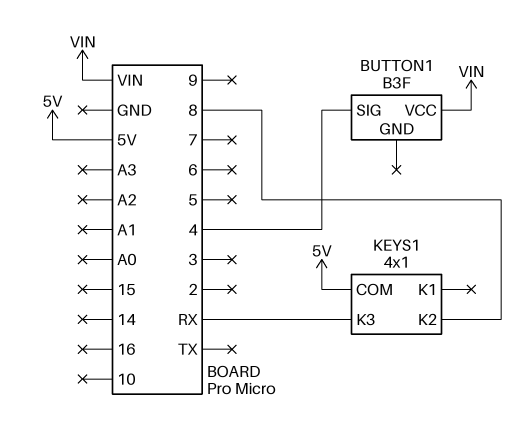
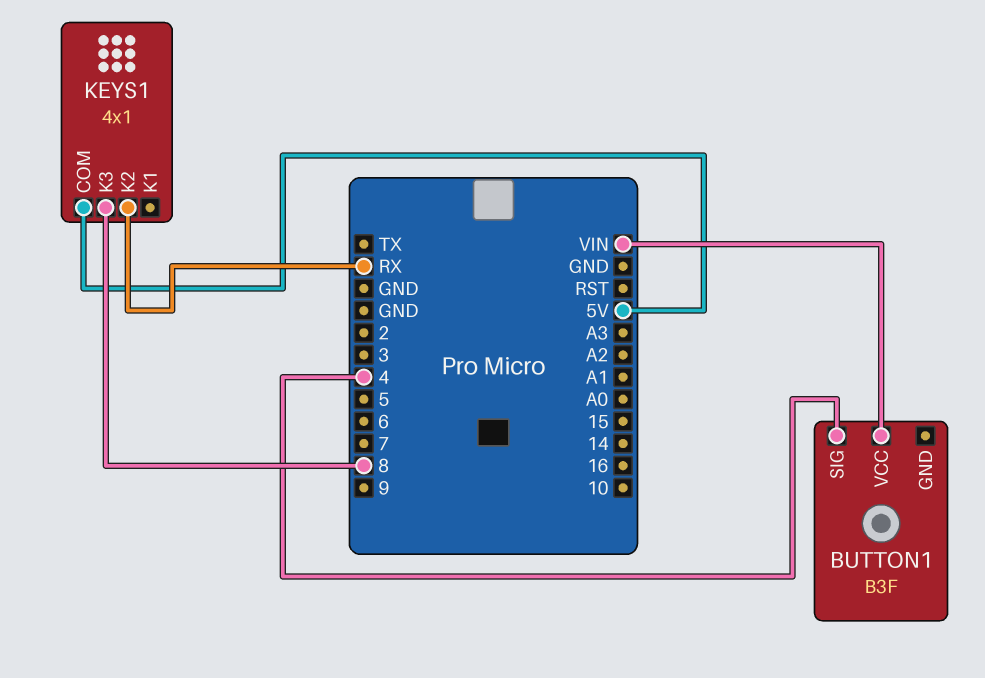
KEYS1 pin K2: 8 -> RX
KEYS1 pin K3: RX -> 8

